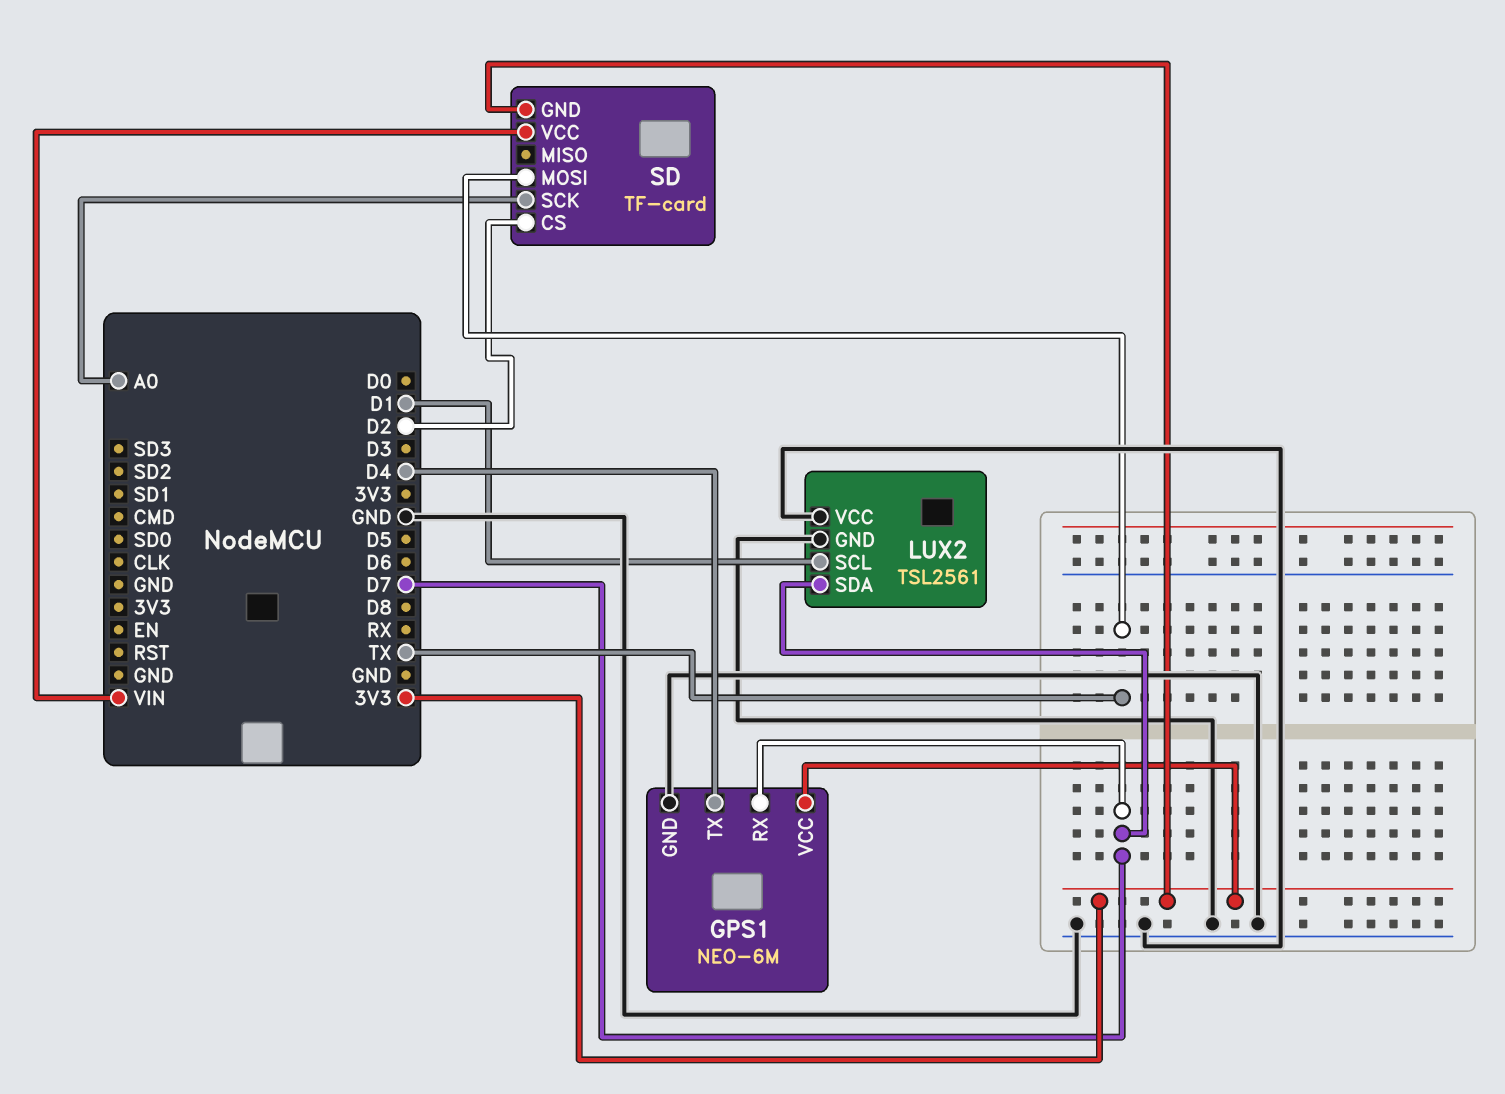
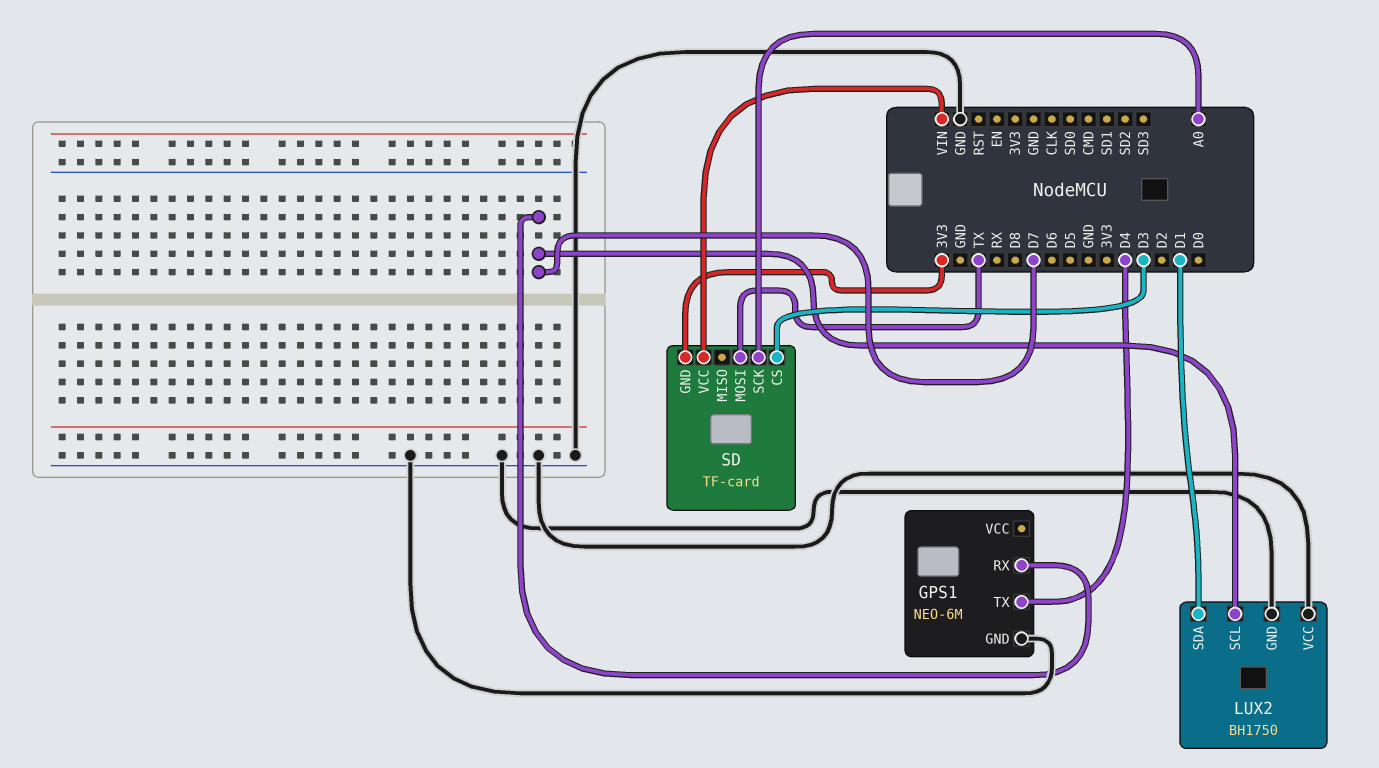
GPS1 pin VCC: 3V3 -> none
LUX2: TSL2561 -> BH1750
LUX2 pin SCL: D1 -> D7
LUX2 pin SDA: D7 -> D1
SD pin CS: D2 -> D3

